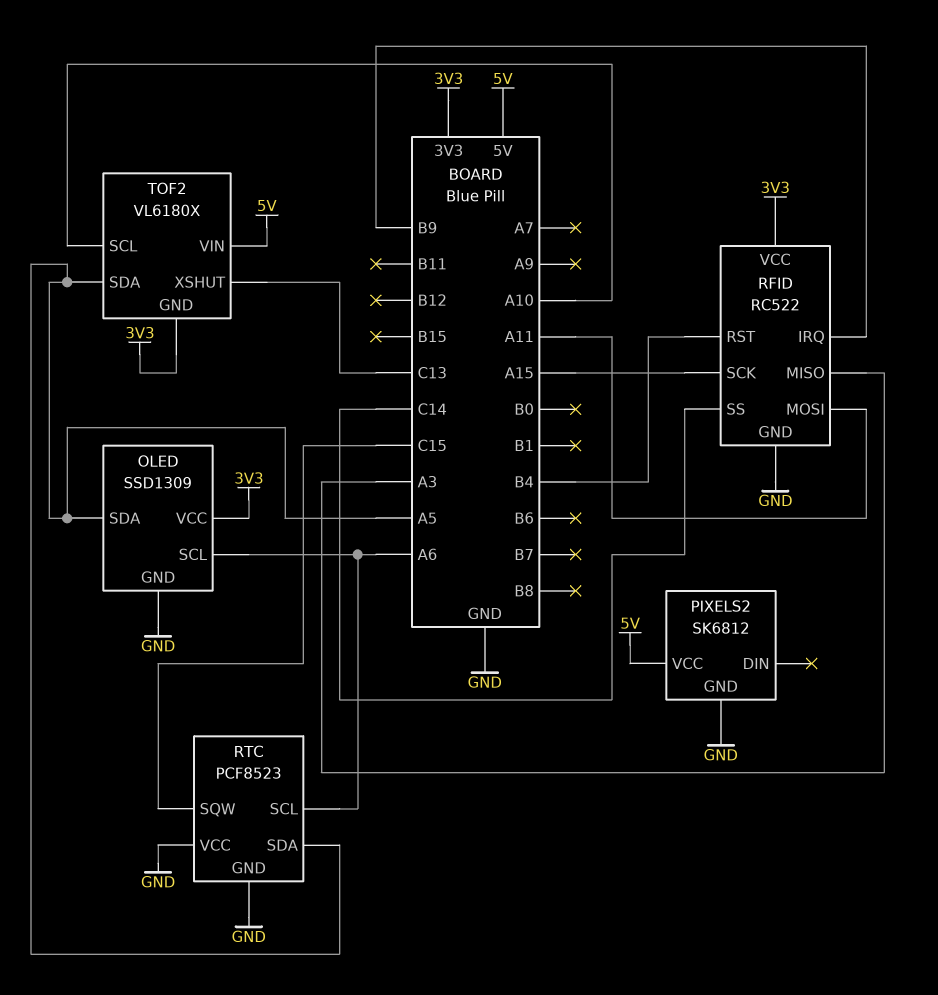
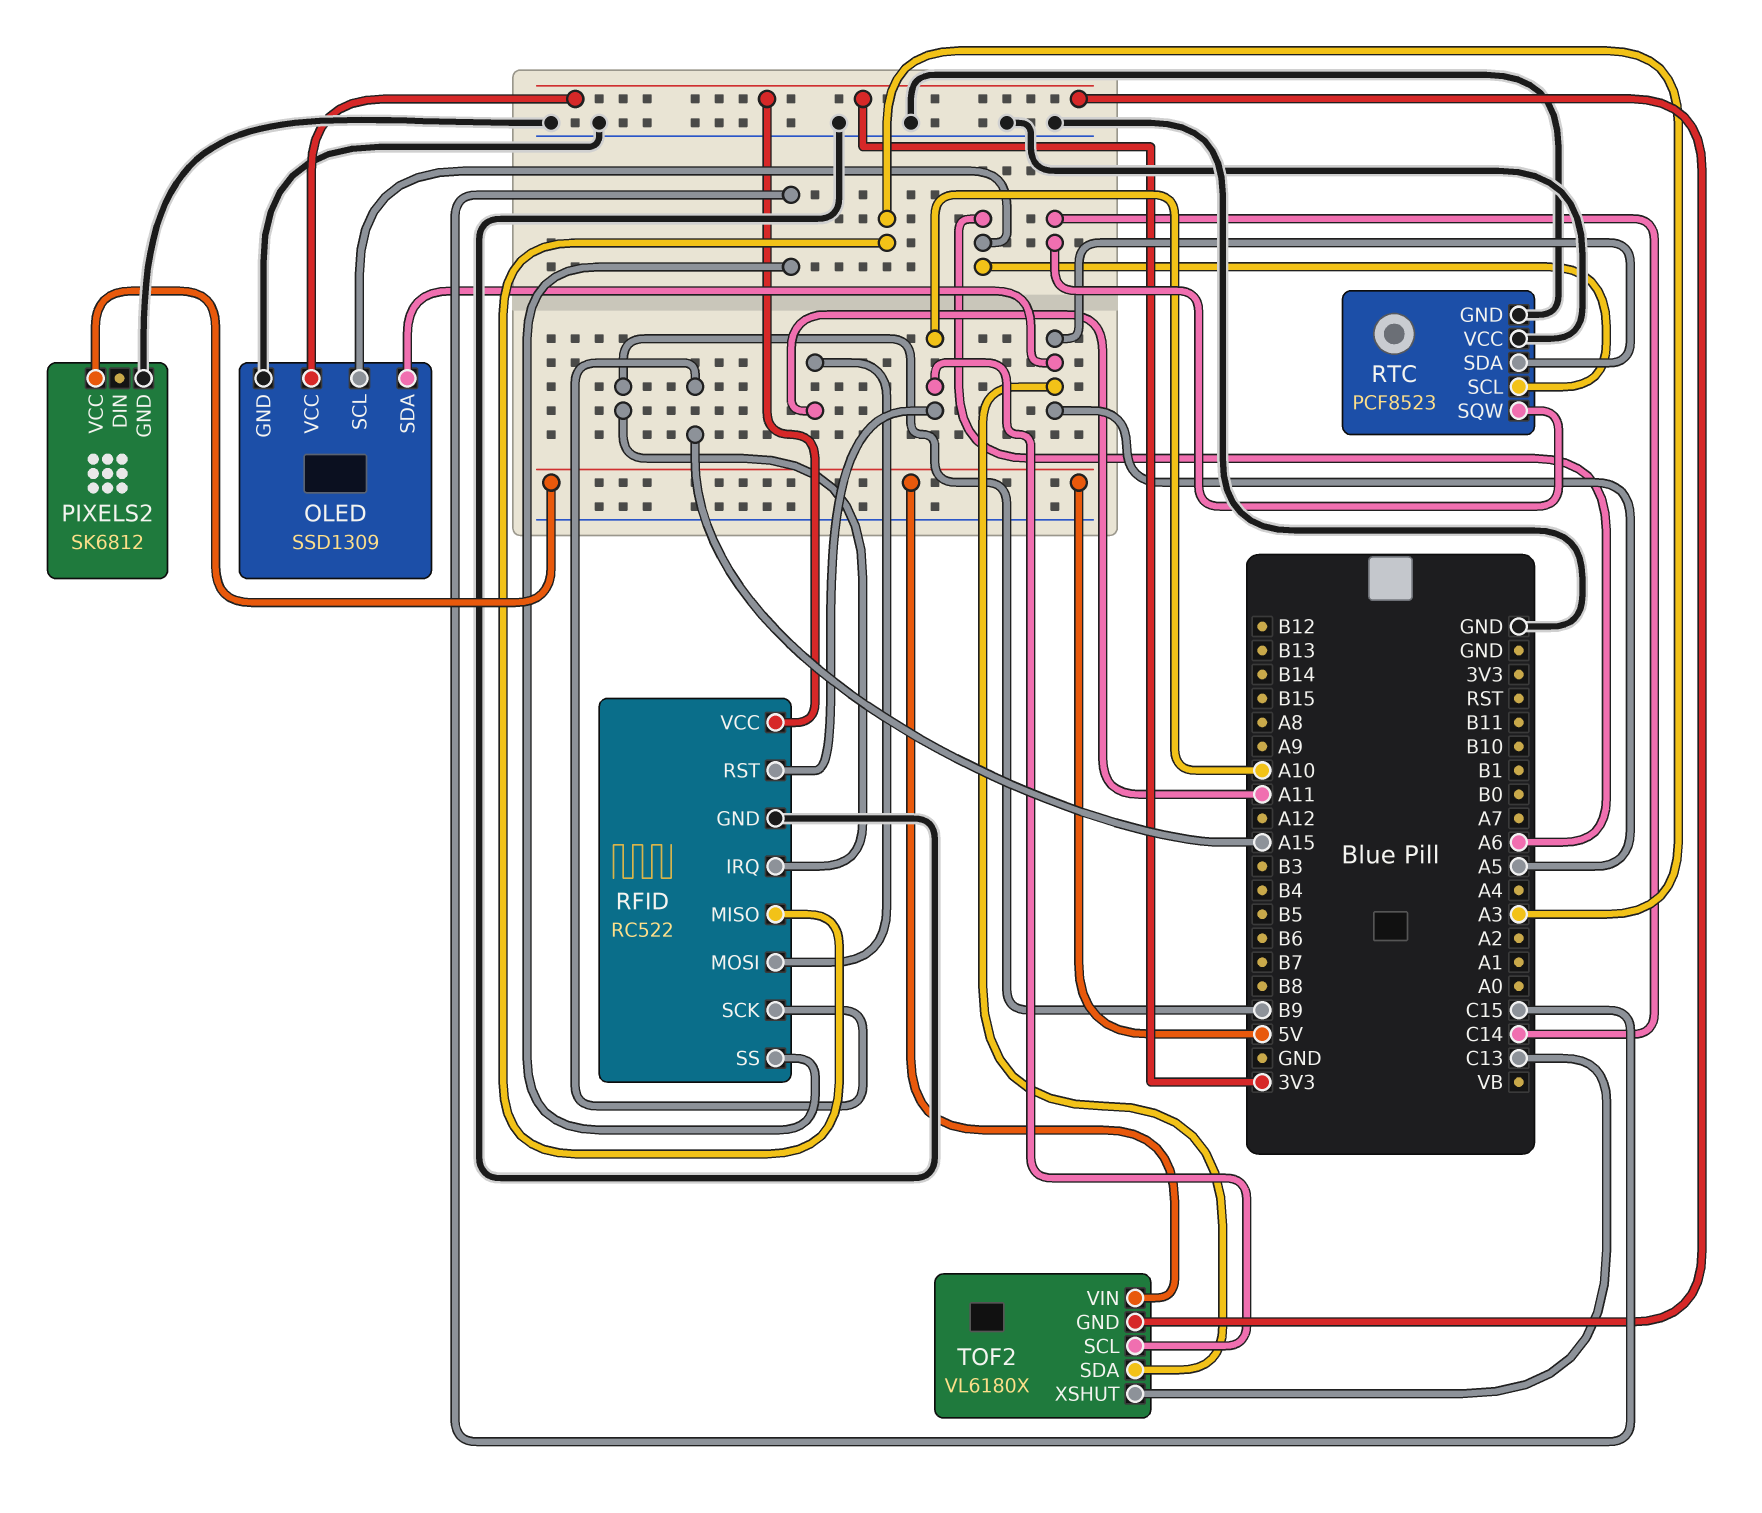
RFID pin RST: B4 -> A10
RFID pin SS: C14 -> C15
RTC pin SQW: C15 -> C14

